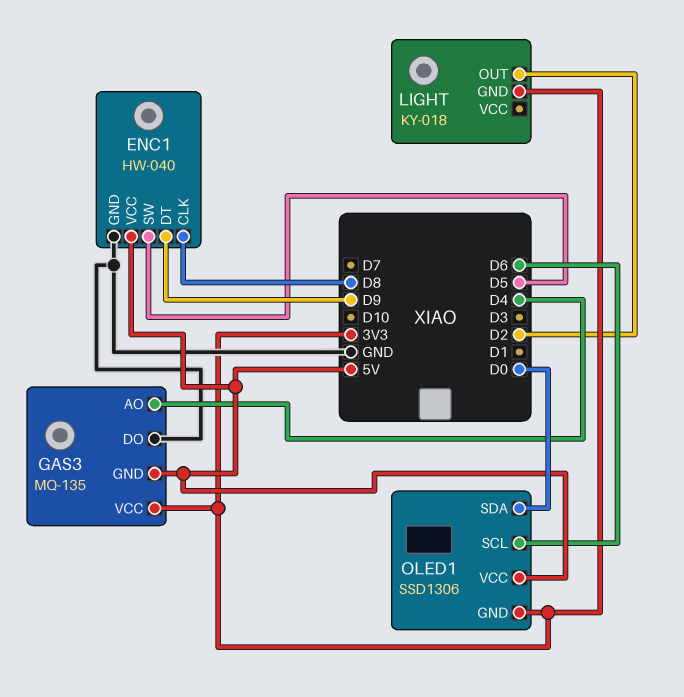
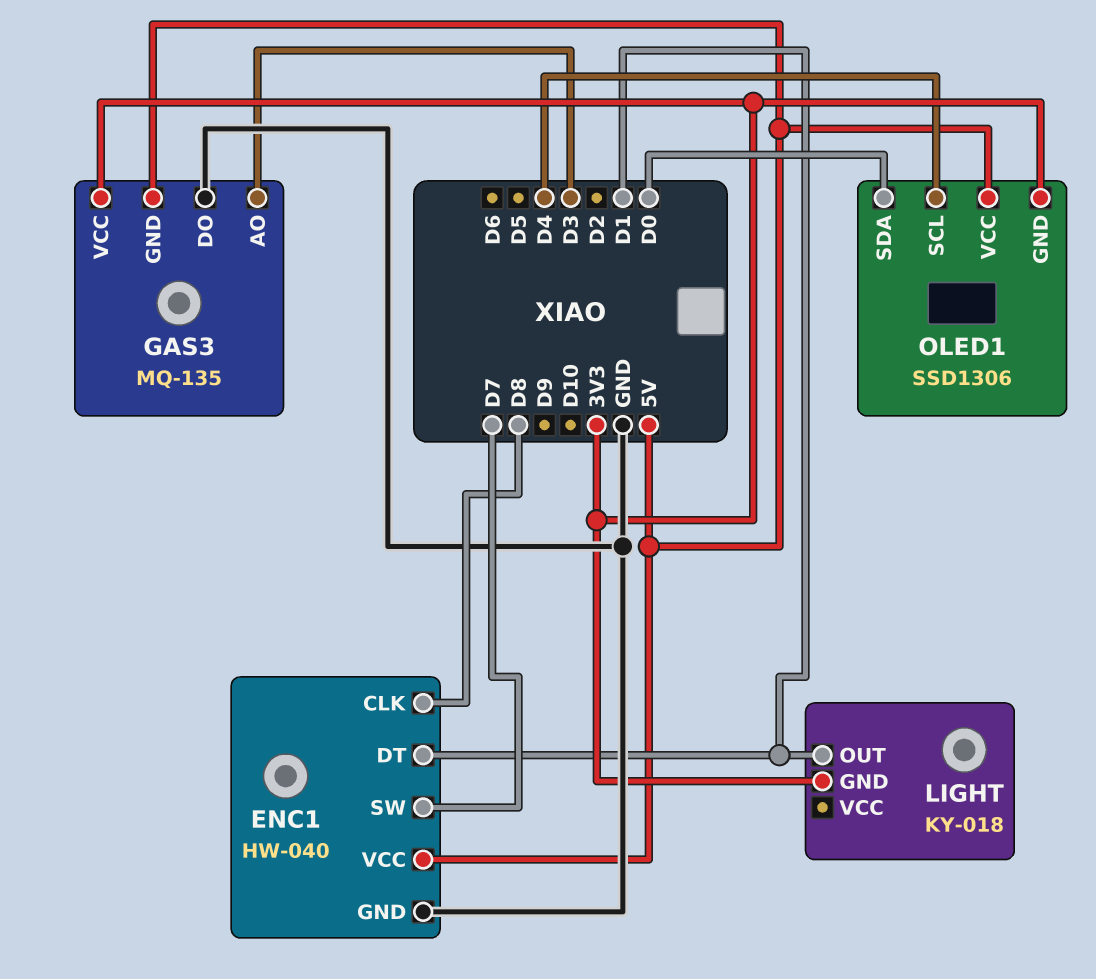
ENC1 pin DT: D9 -> D1
ENC1 pin SW: D5 -> D7
GAS3 pin AO: D4 -> D3
LIGHT pin OUT: D2 -> D1
OLED1 pin SCL: D6 -> D4

